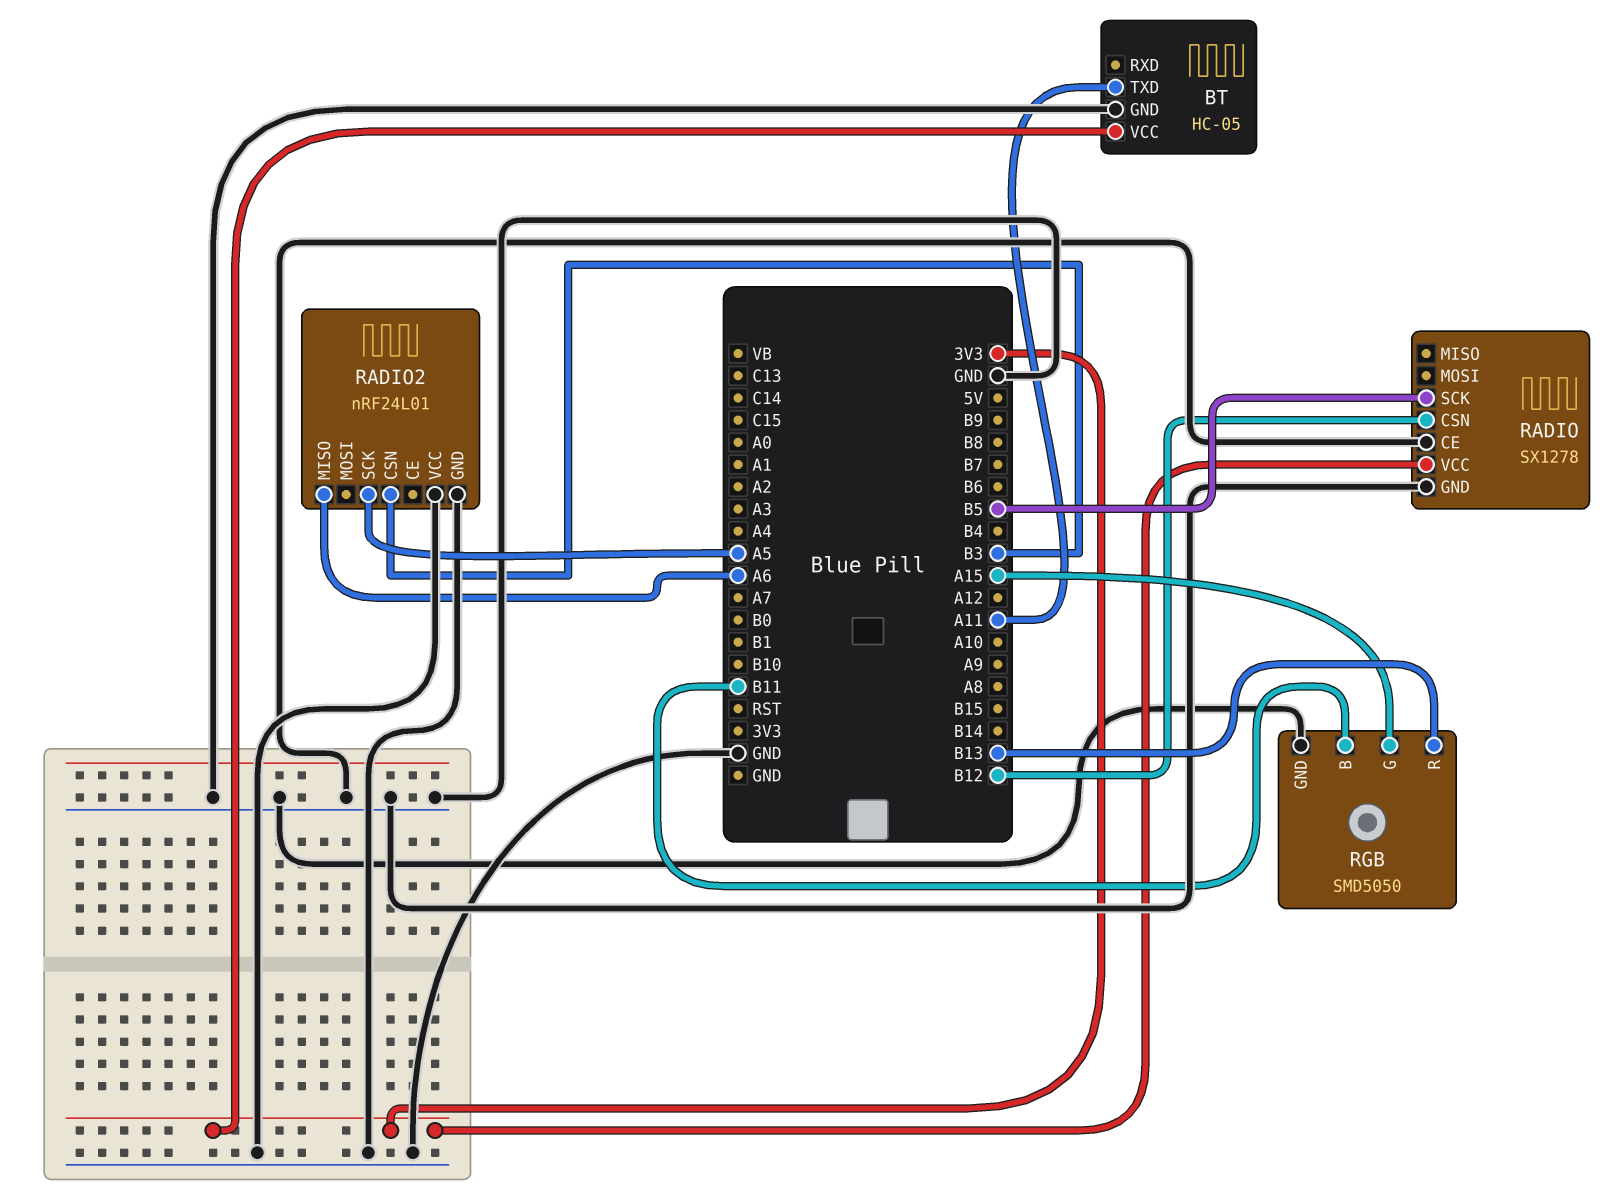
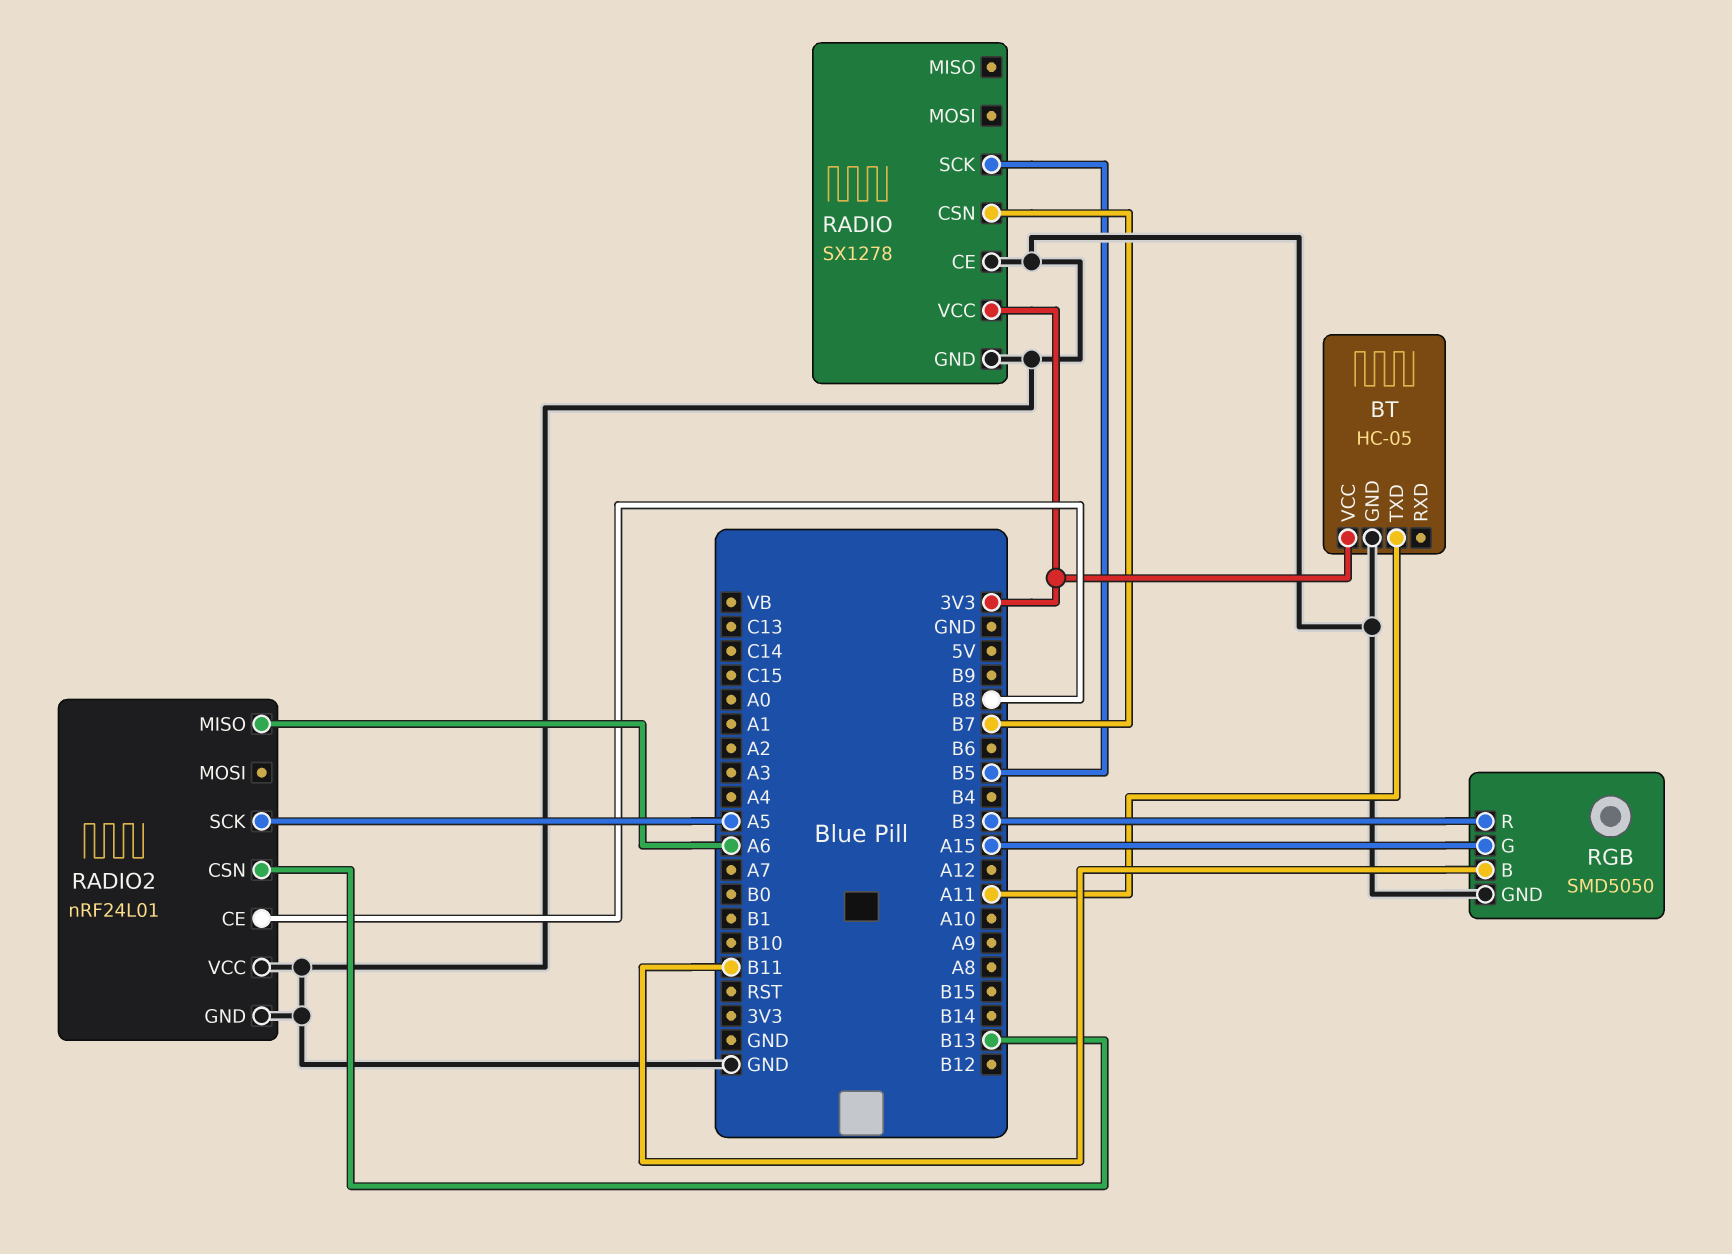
RADIO pin CSN: B12 -> B7
RADIO2 pin CE: none -> B8
RADIO2 pin CSN: B3 -> B13
RGB pin R: B13 -> B3

